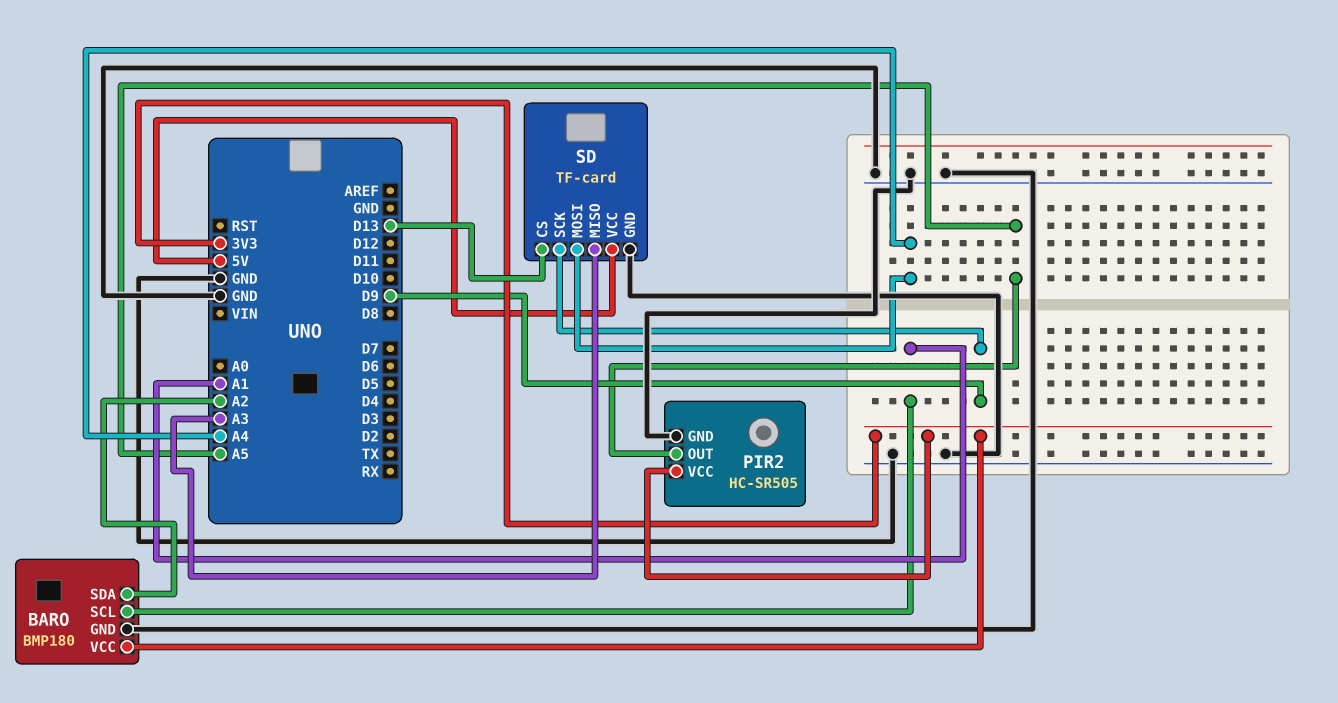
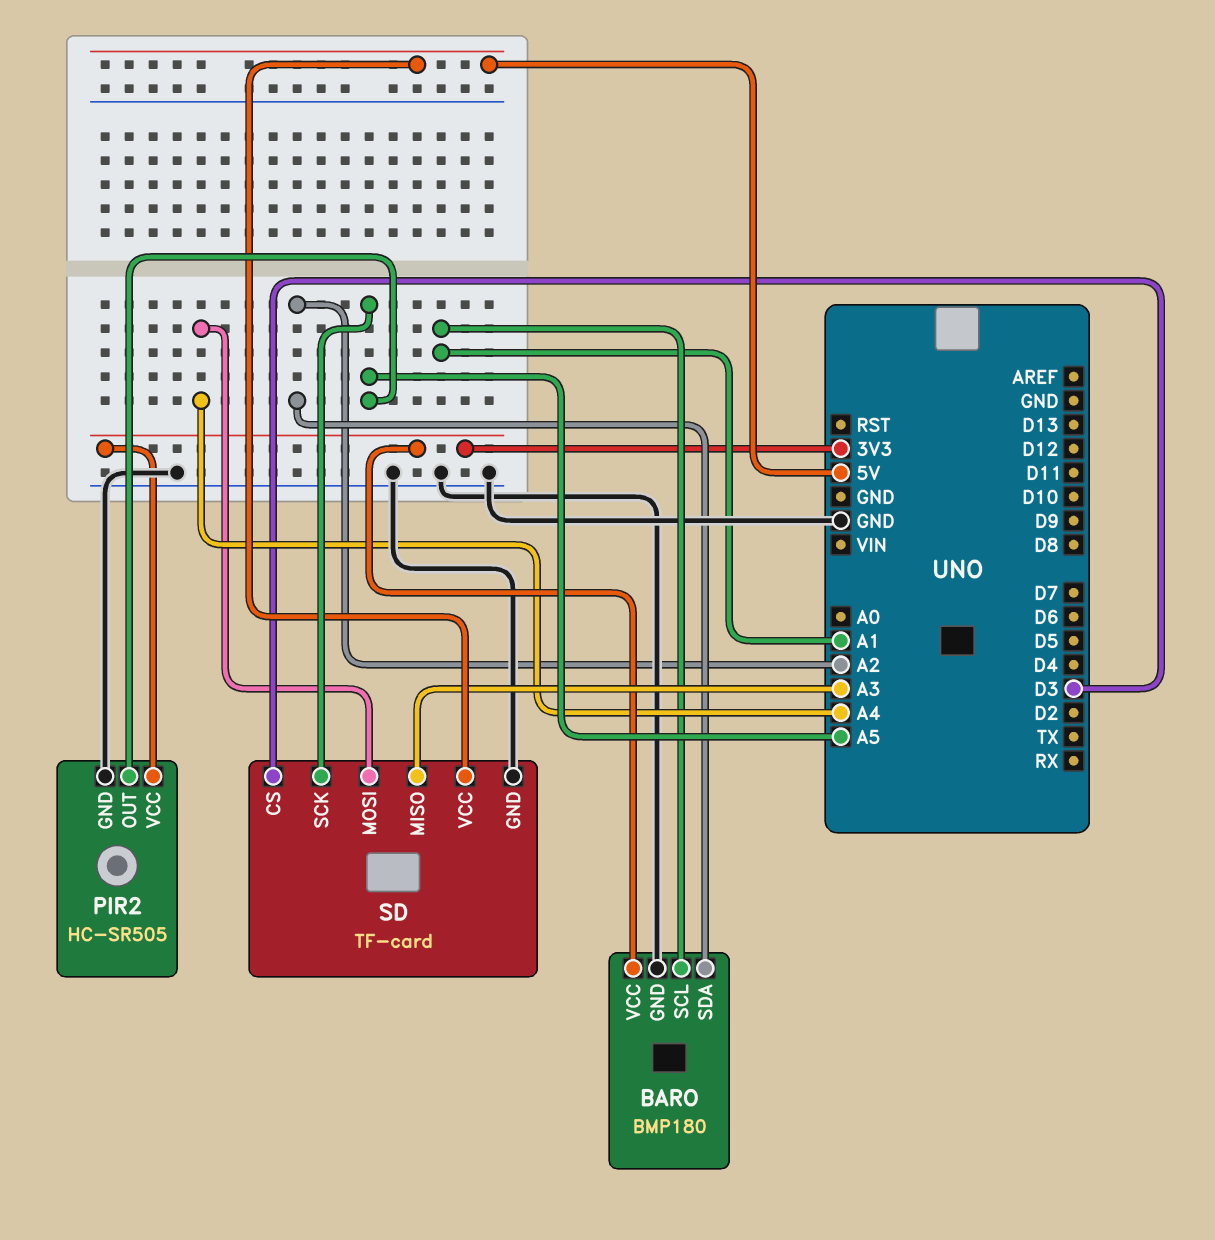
SD pin CS: D13 -> D3
SD pin SCK: D9 -> A5

